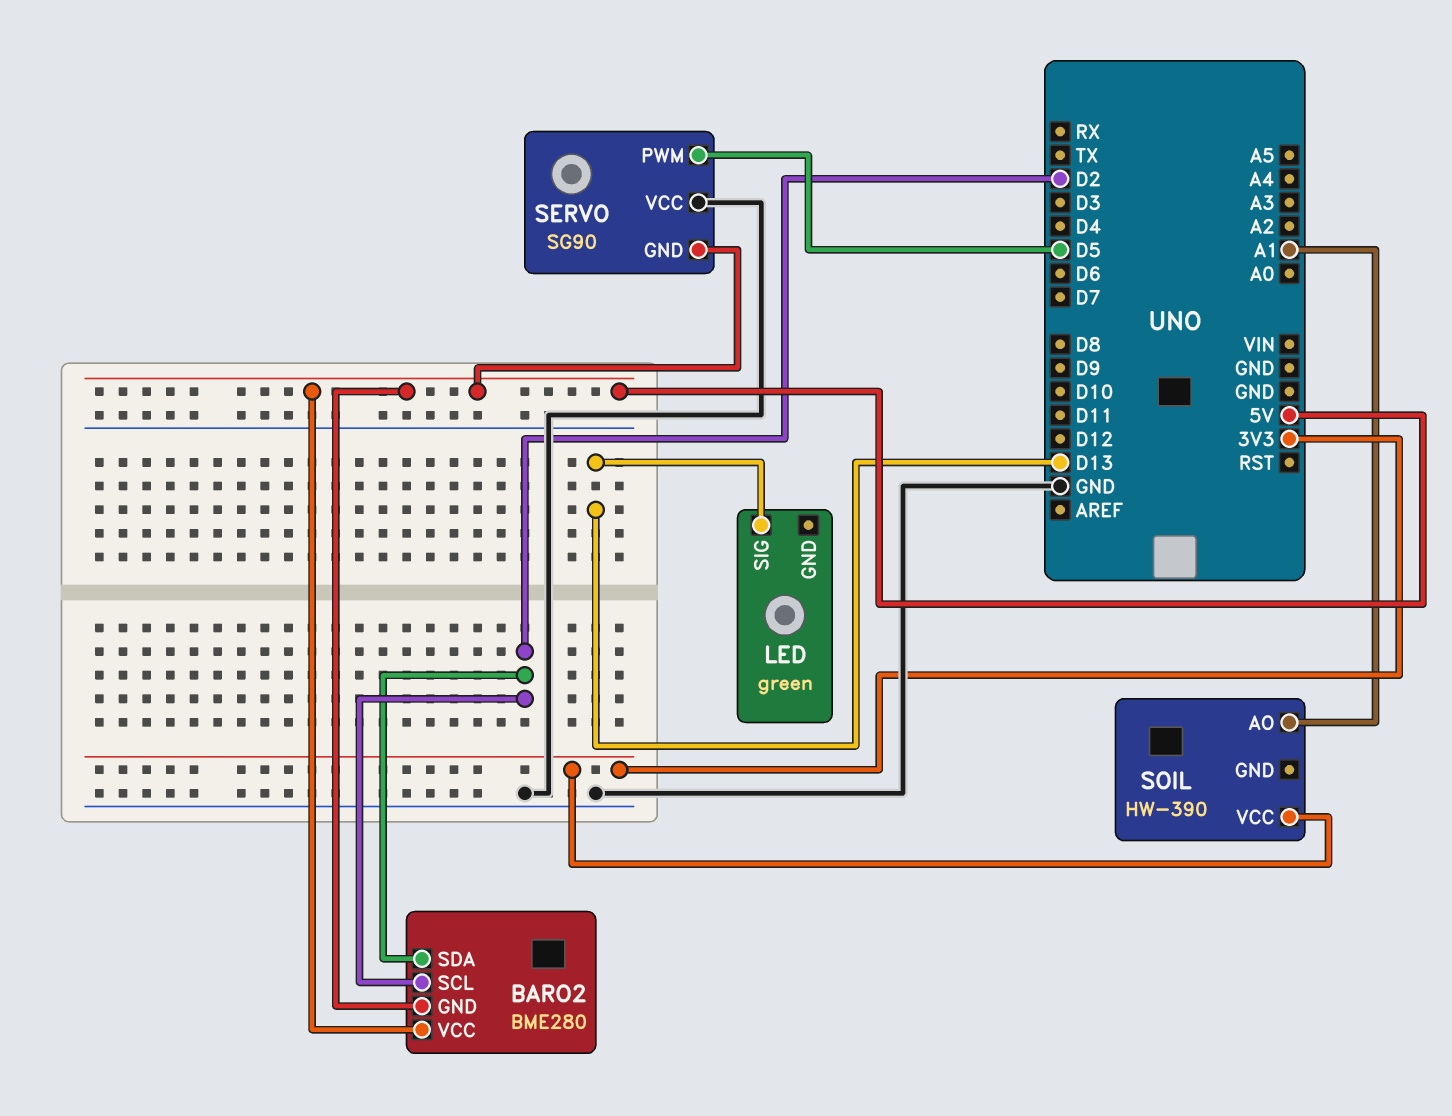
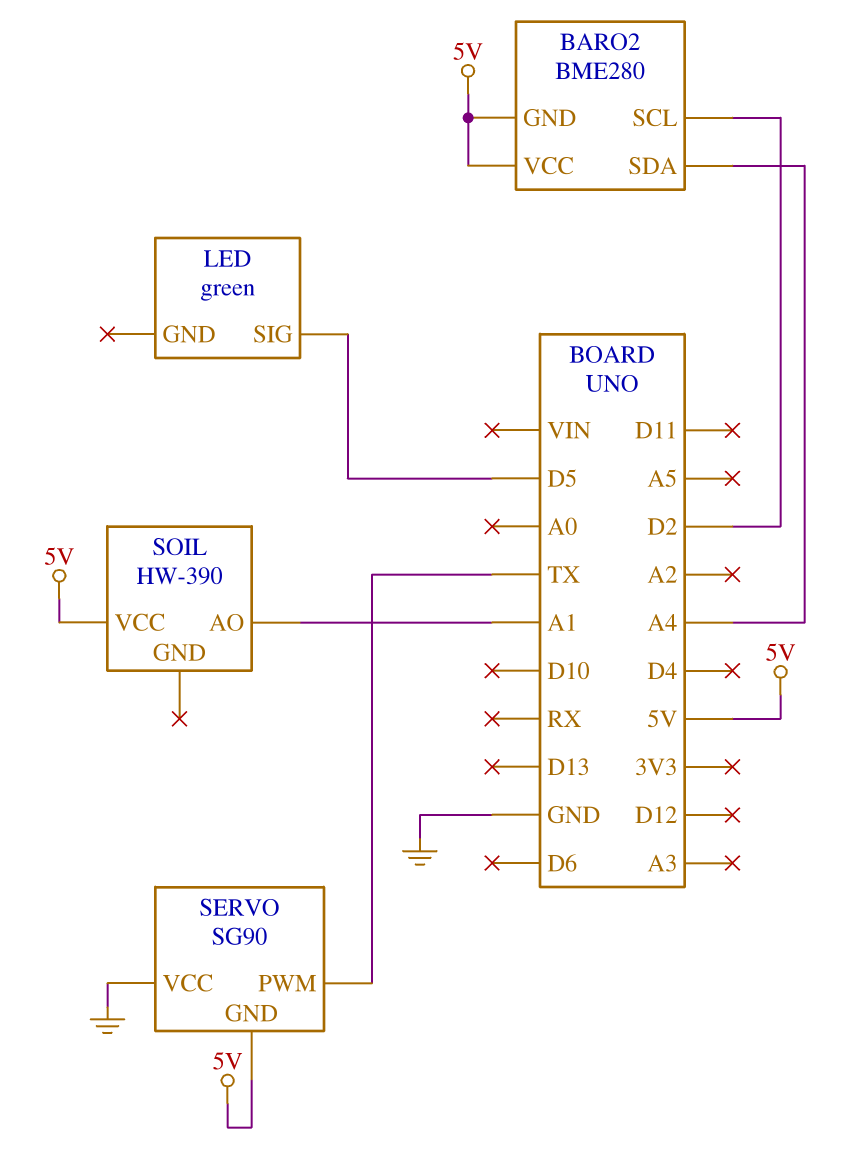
BARO2 pin SDA: D2 -> A4
LED pin SIG: D13 -> D5
SERVO pin PWM: D5 -> TX
SOIL pin VCC: 3V3 -> 5V

